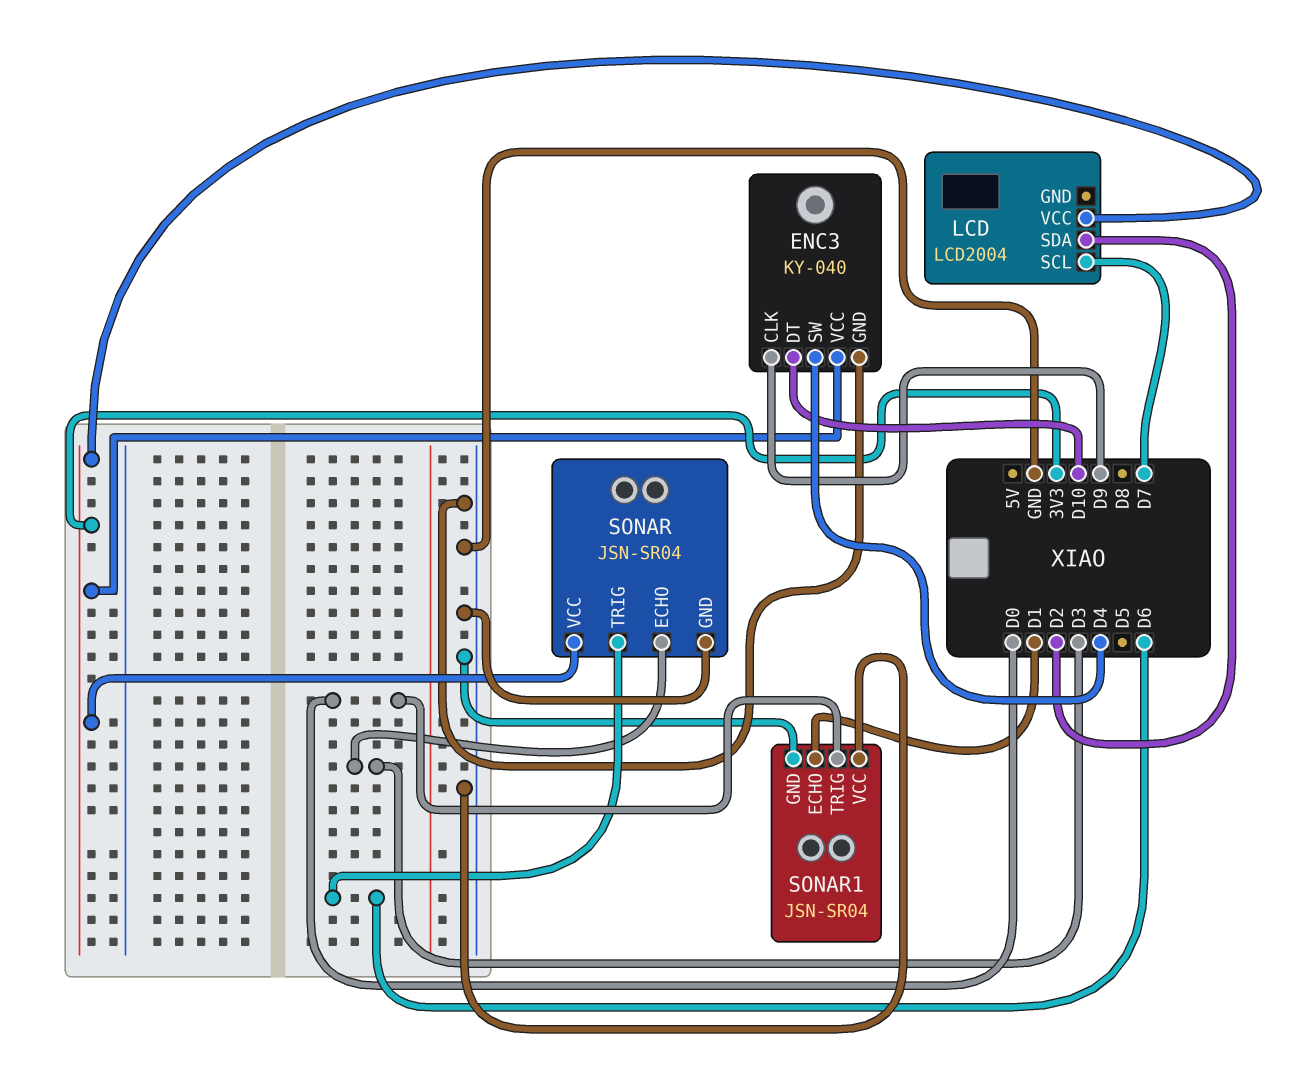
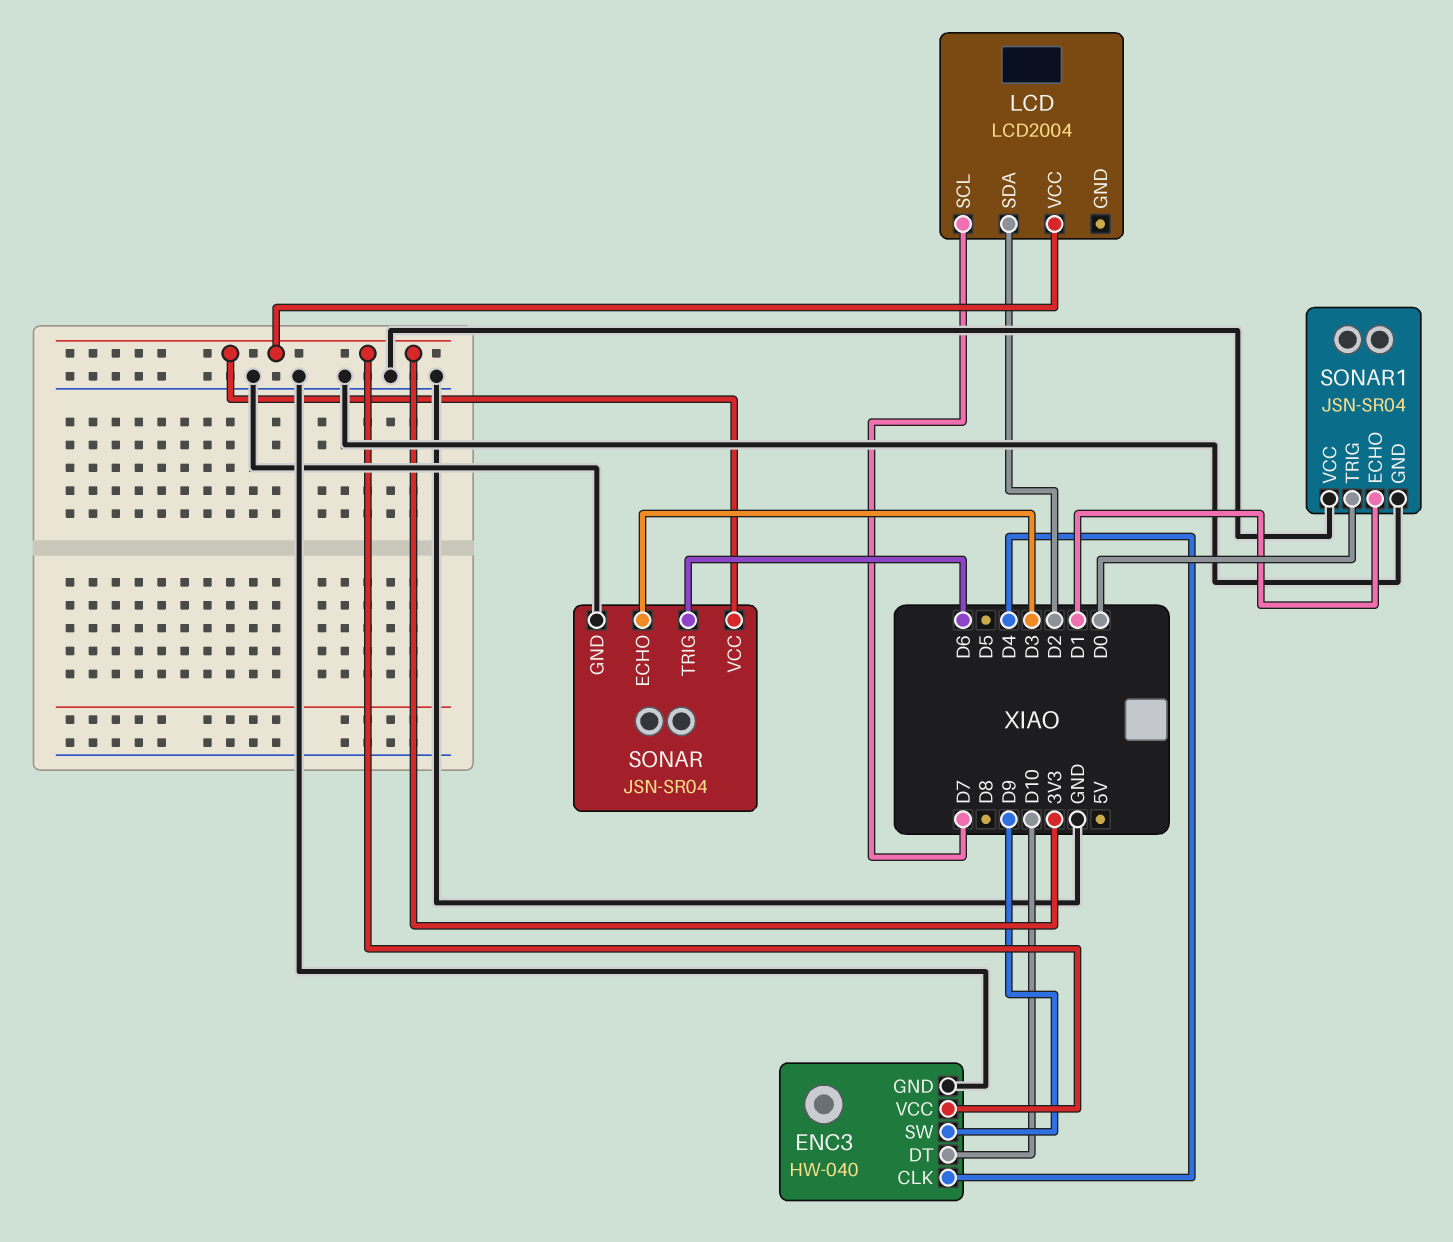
ENC3: KY-040 -> HW-040
ENC3 pin CLK: D9 -> D4
ENC3 pin SW: D4 -> D9

